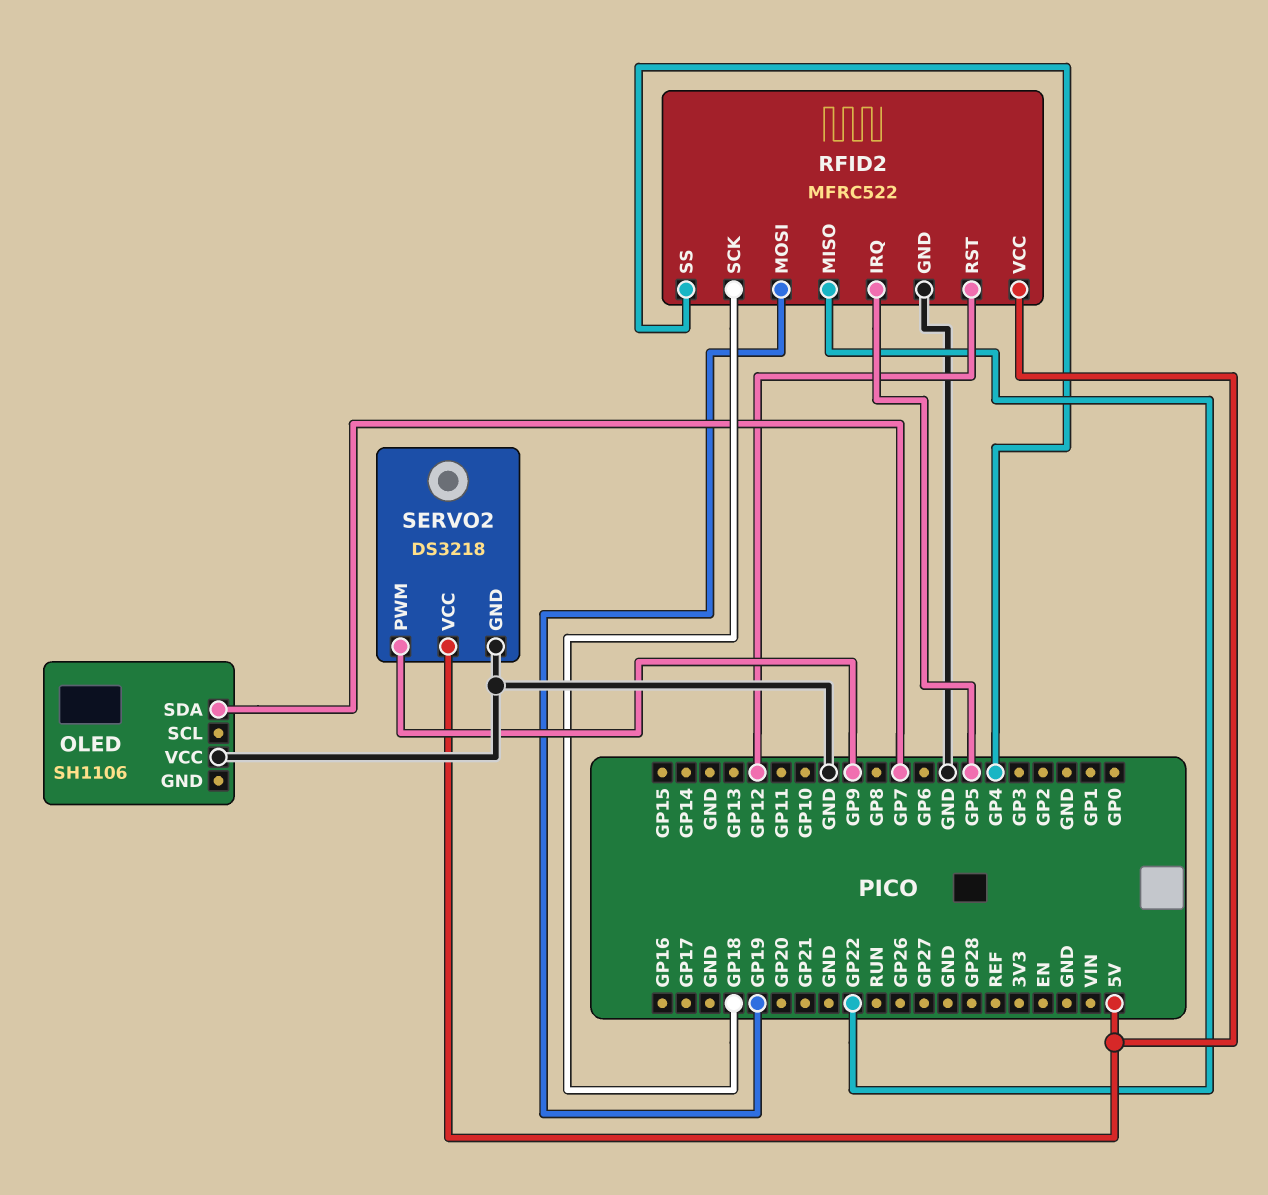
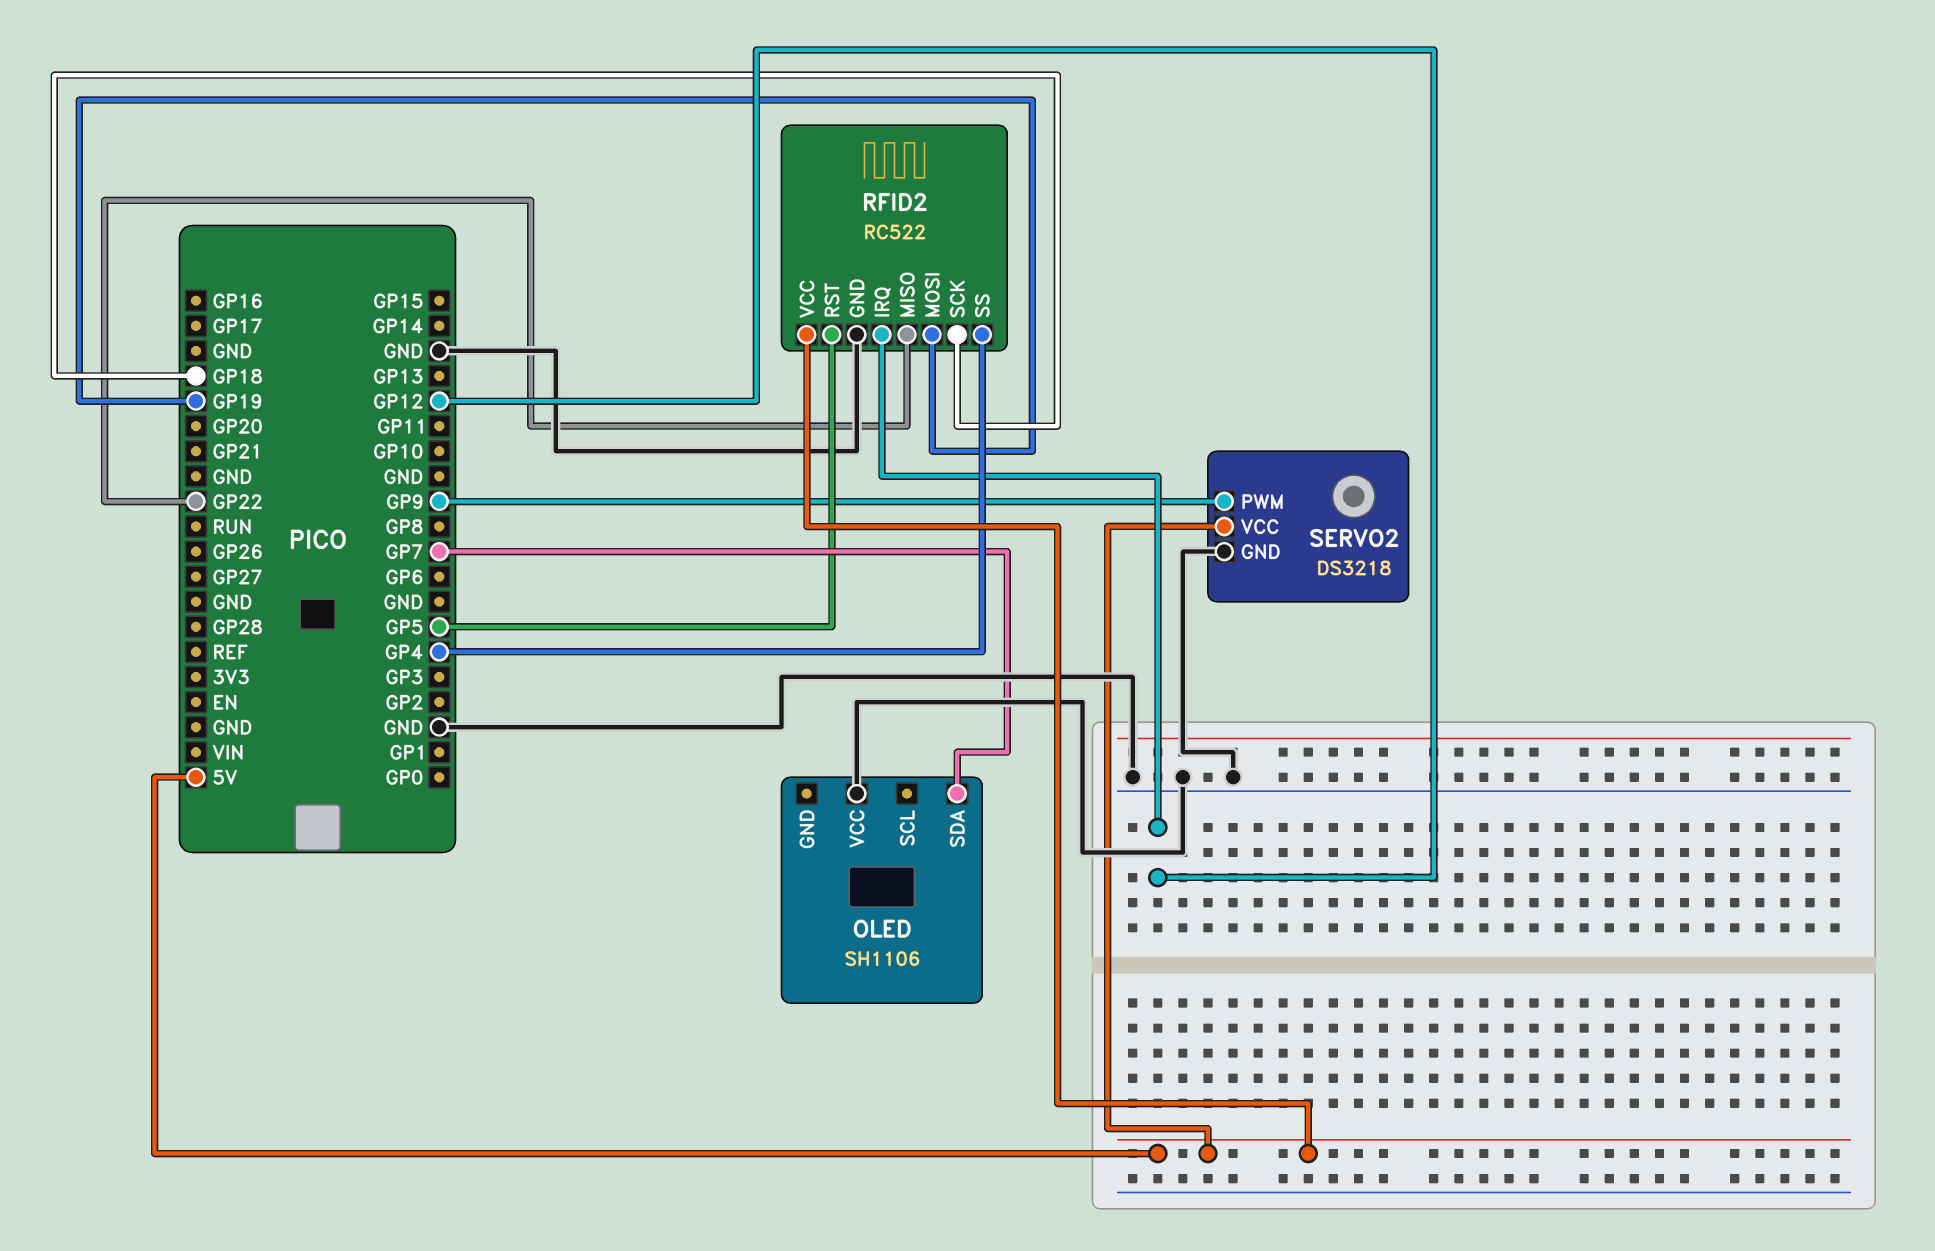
RFID2: MFRC522 -> RC522
RFID2 pin IRQ: GP5 -> GP12
RFID2 pin RST: GP12 -> GP5

